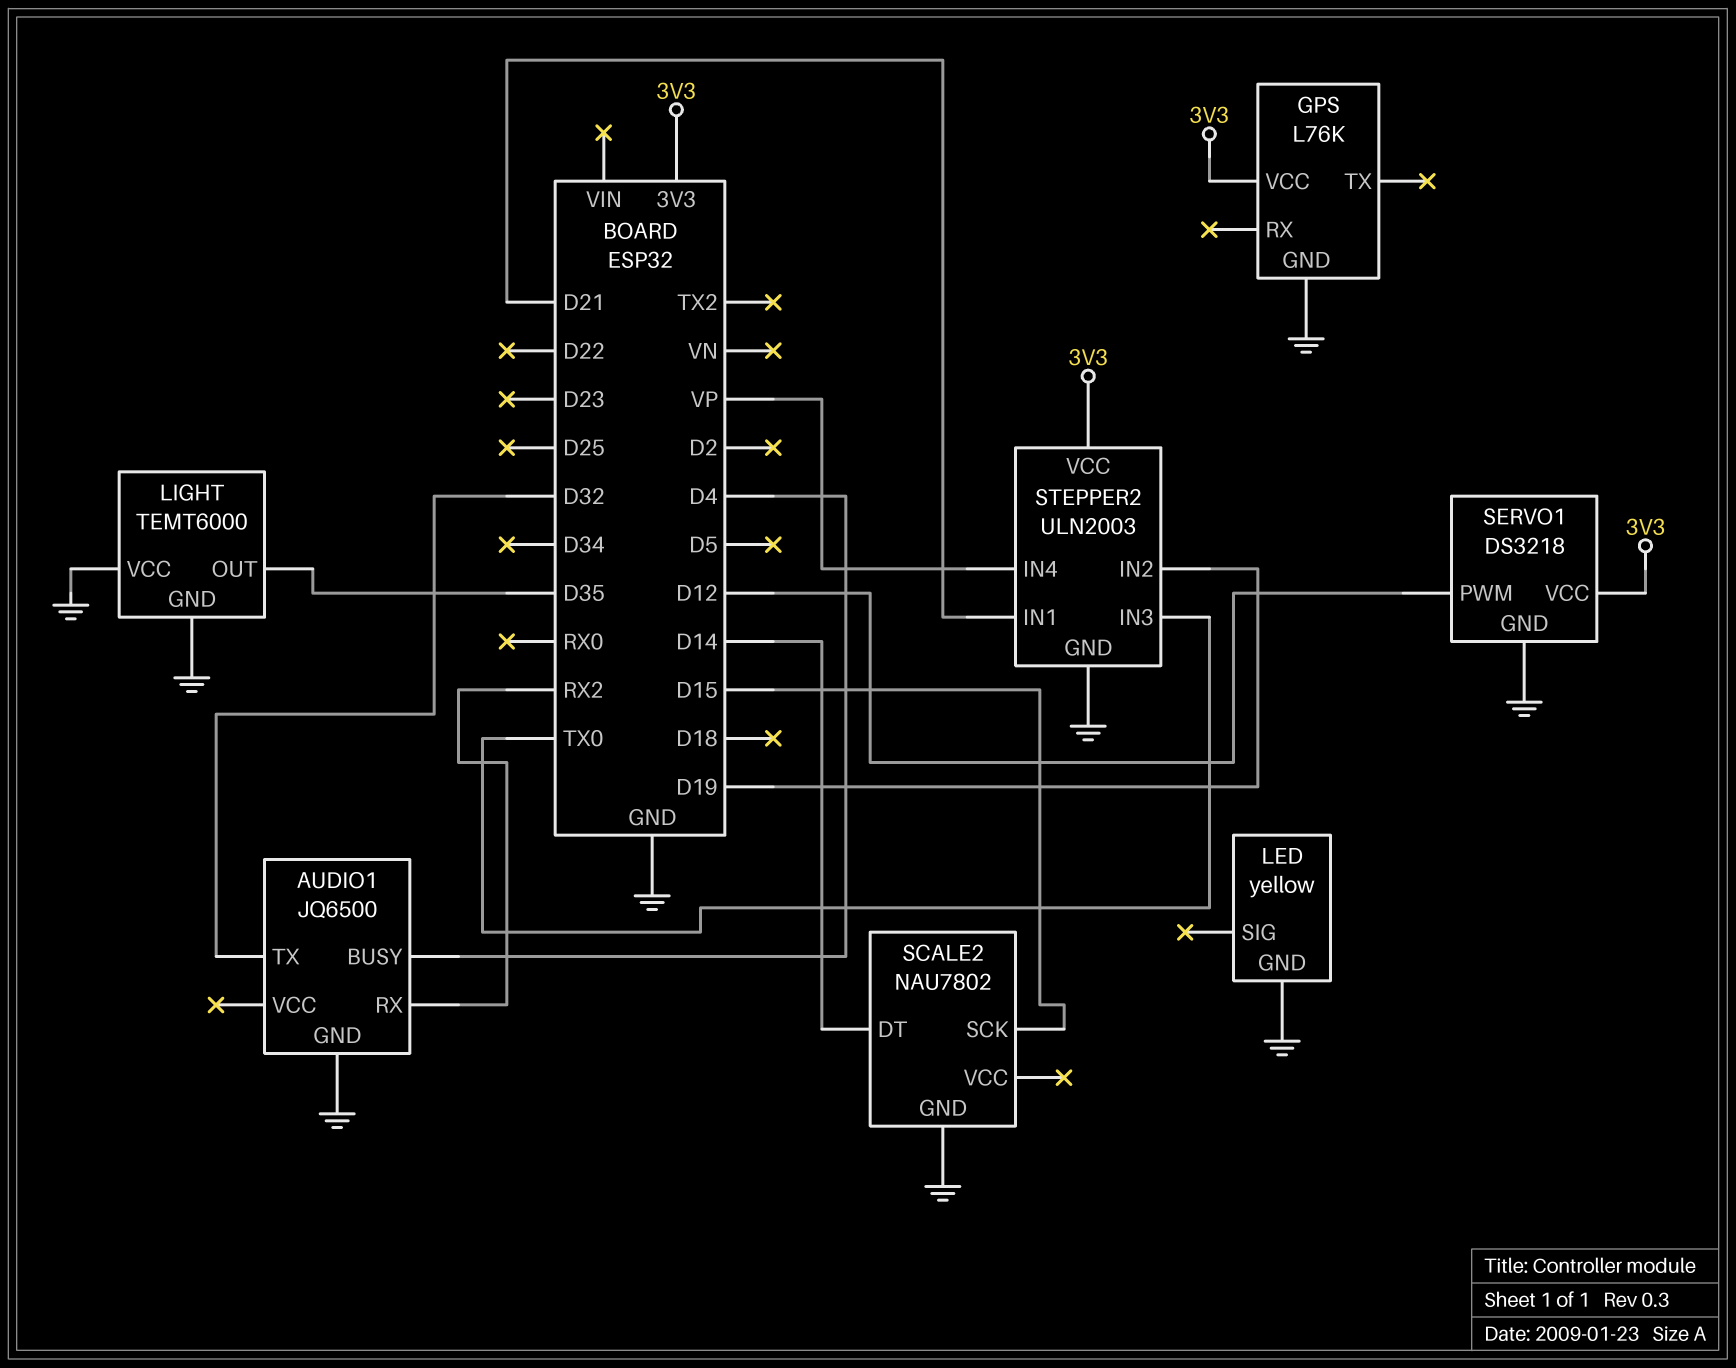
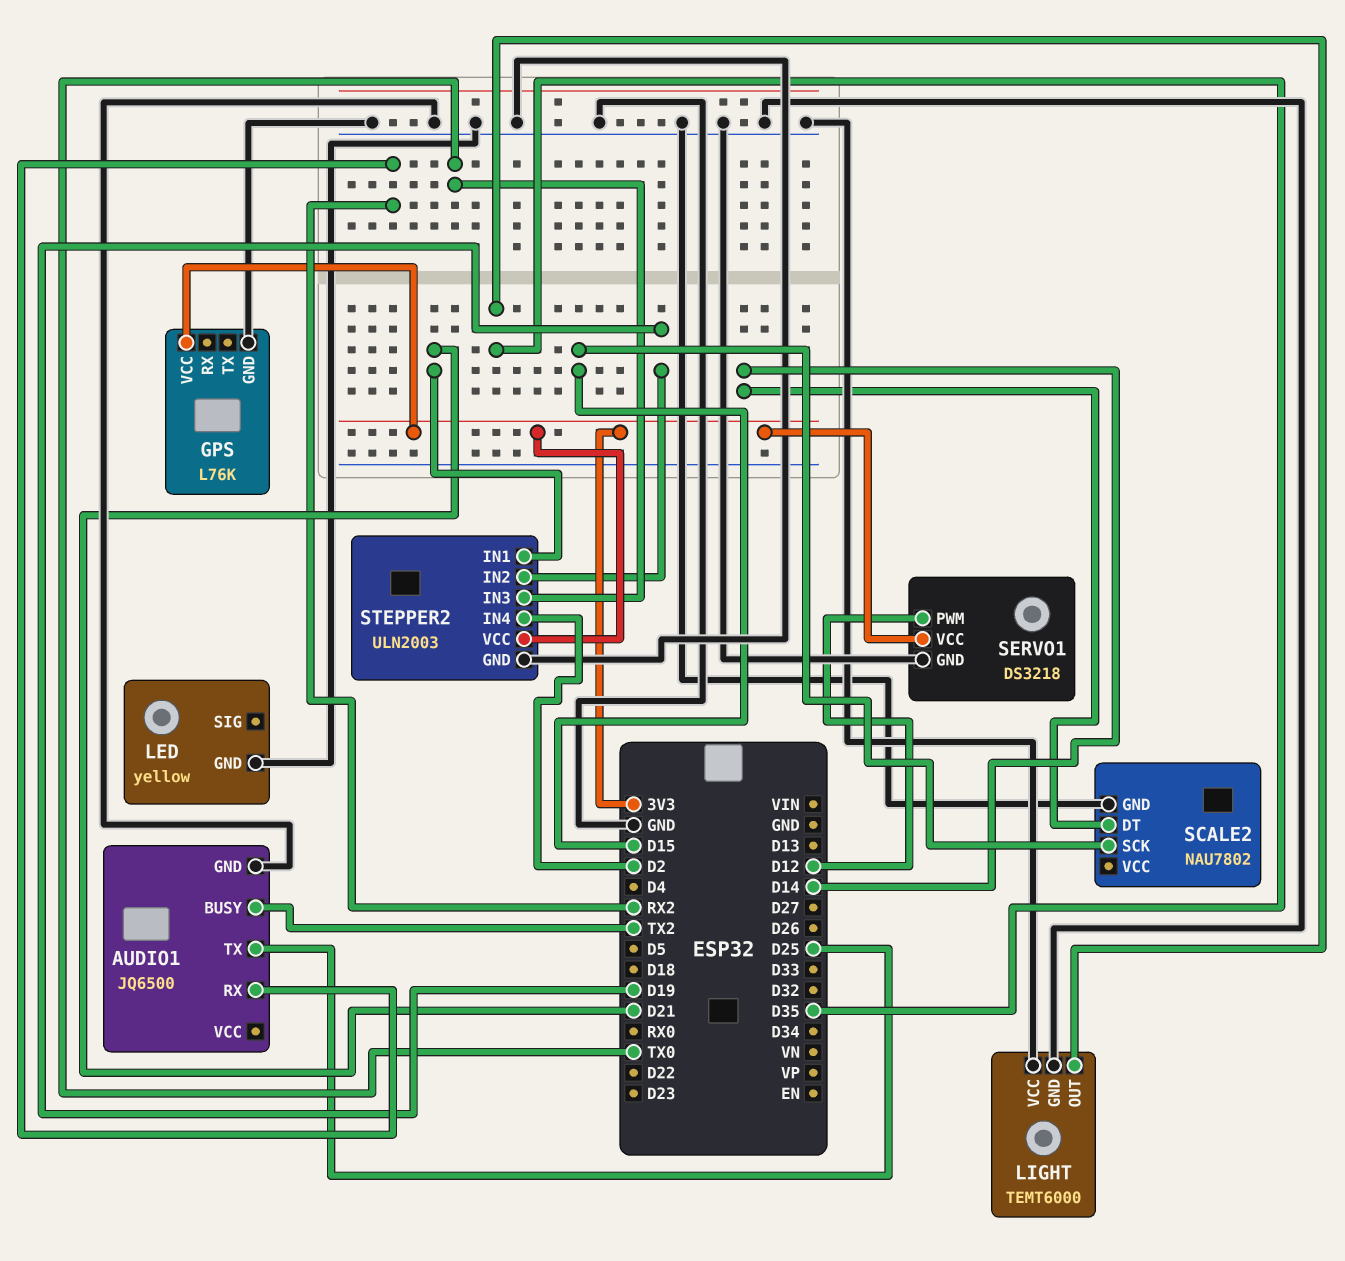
AUDIO1 pin BUSY: D4 -> TX2
AUDIO1 pin TX: D32 -> D25
STEPPER2 pin IN4: VP -> D2

